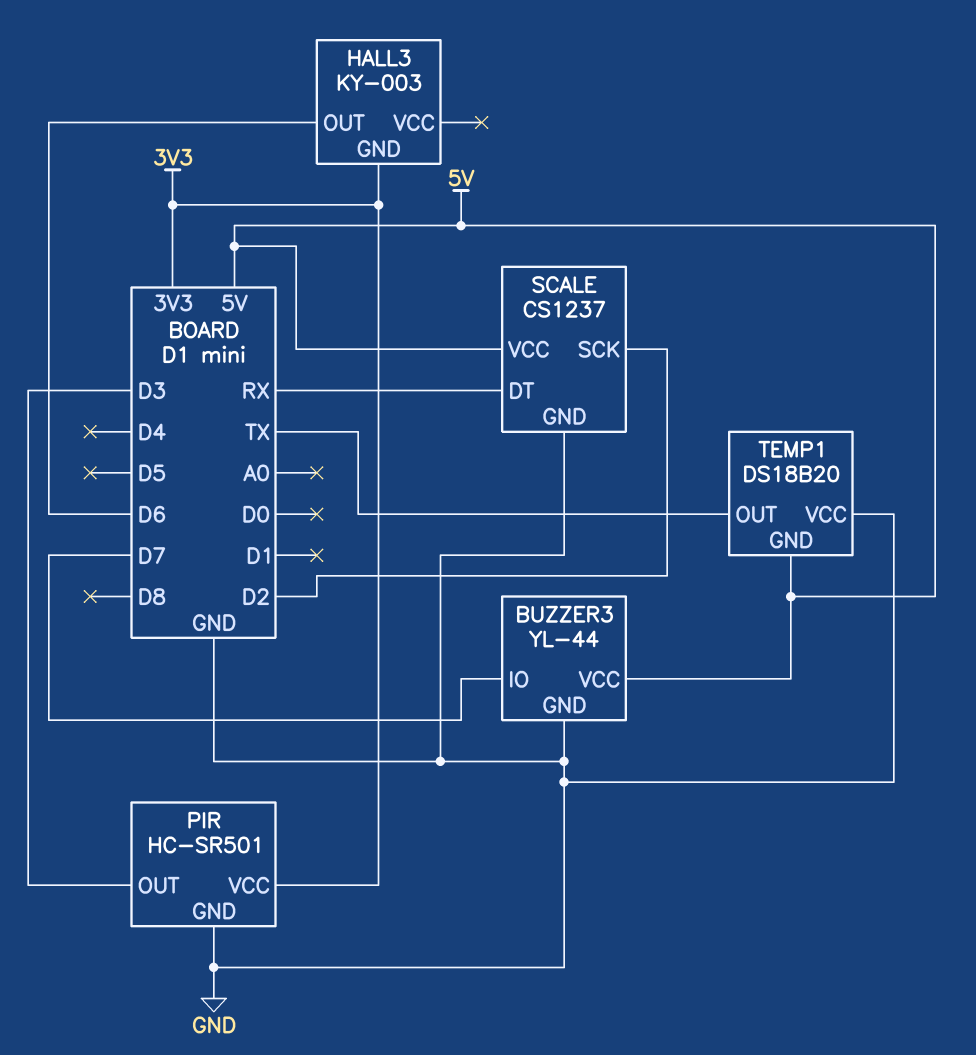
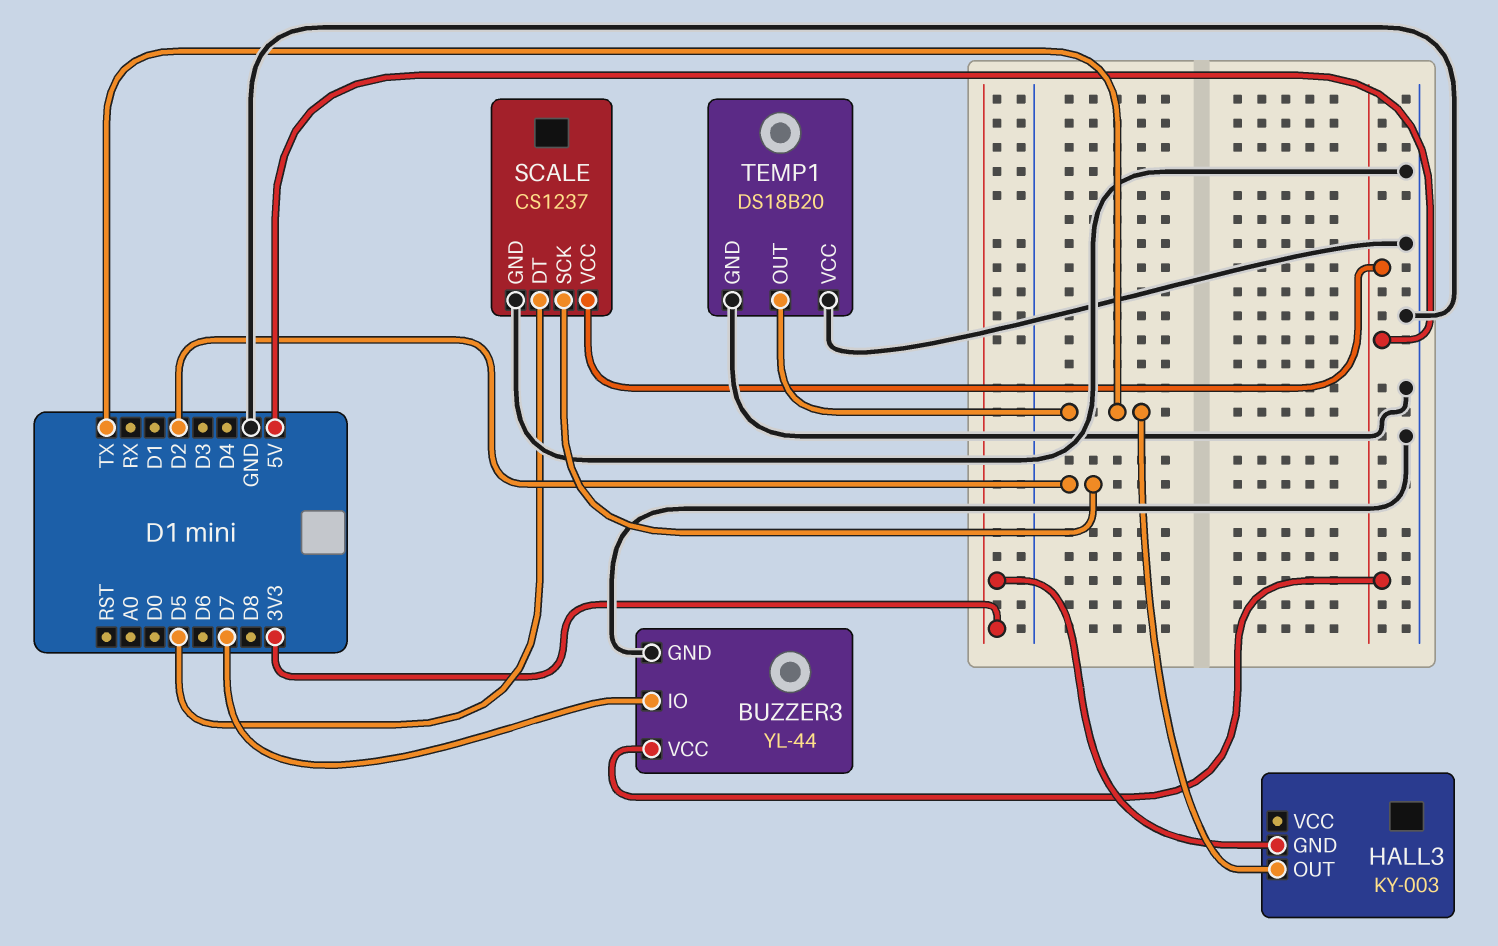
HALL3 pin OUT: D6 -> TX
PIR: HC-SR501 -> none
PIR pin GND: GND -> none
PIR pin OUT: D3 -> none
PIR pin VCC: 3V3 -> none
SCALE pin DT: RX -> D5
TEMP1 pin GND: 5V -> GND

